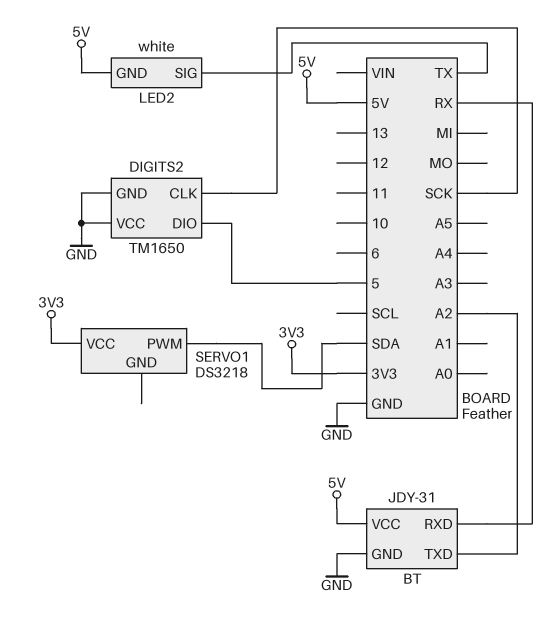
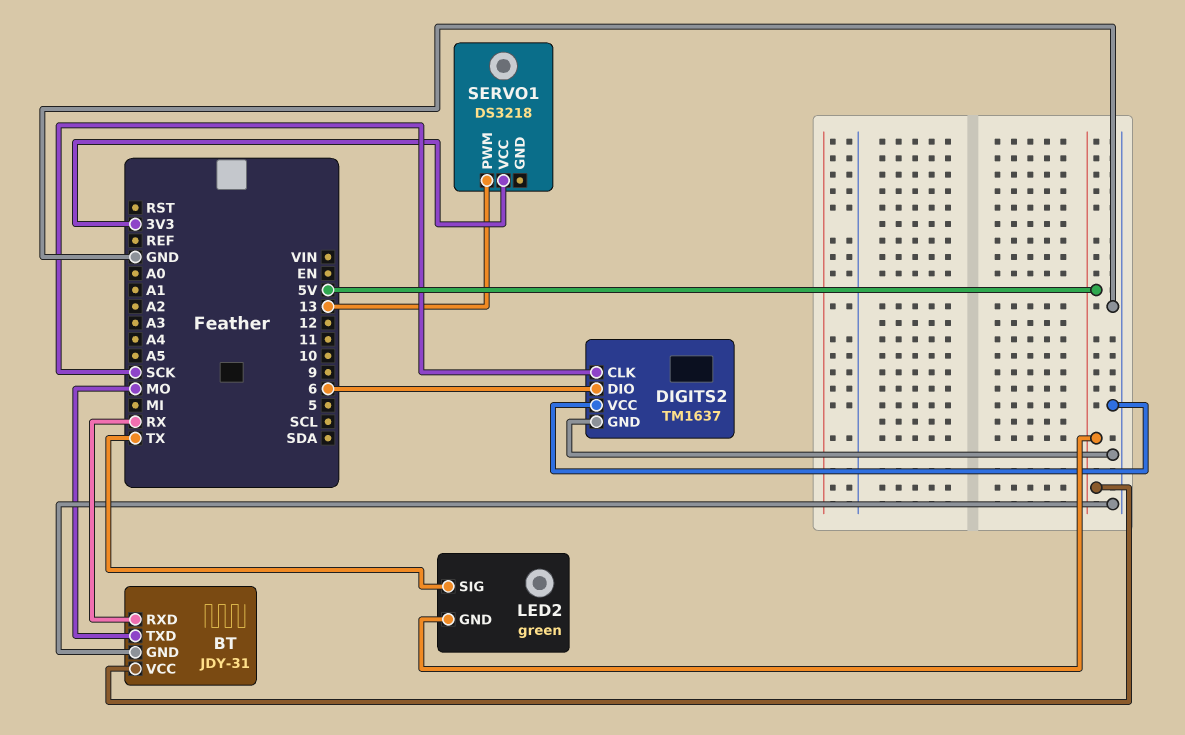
BT pin TXD: A2 -> MO
DIGITS2: TM1650 -> TM1637
DIGITS2 pin DIO: 5 -> 6
LED2: white -> green
SERVO1 pin PWM: SDA -> 13

